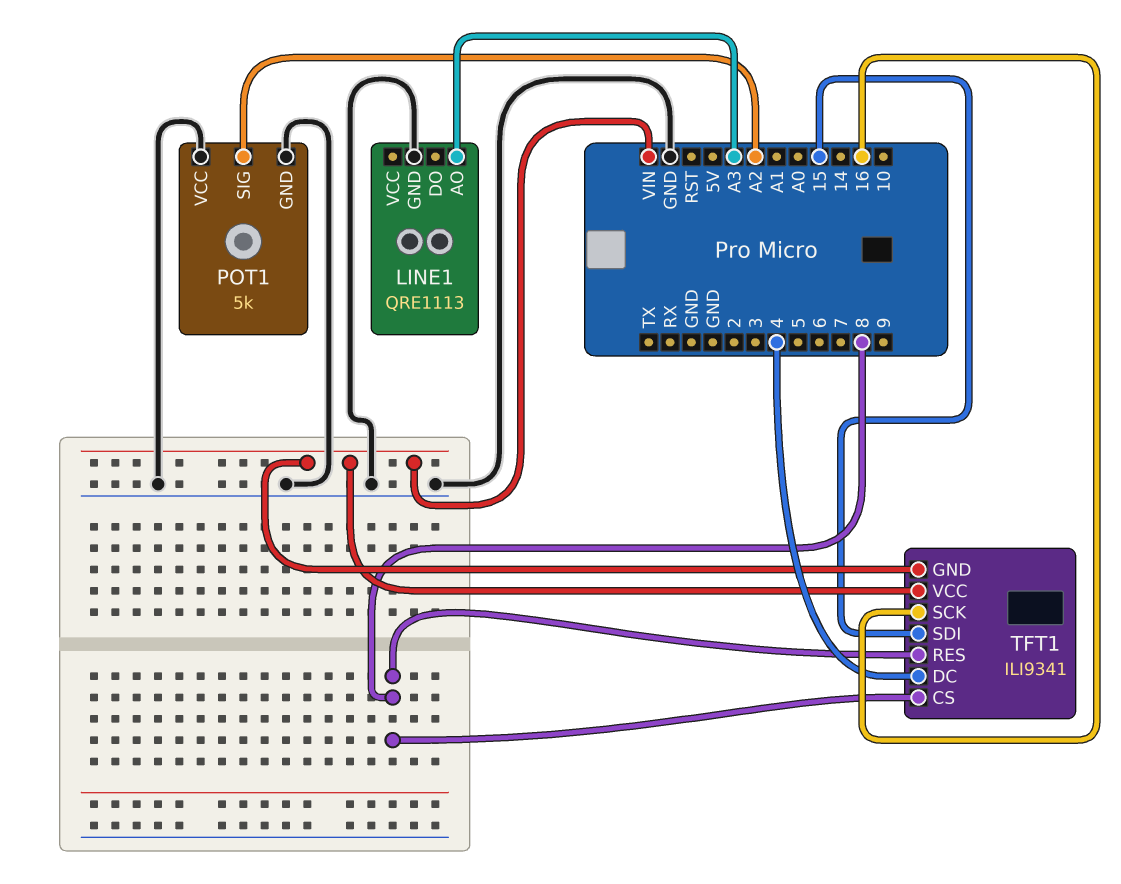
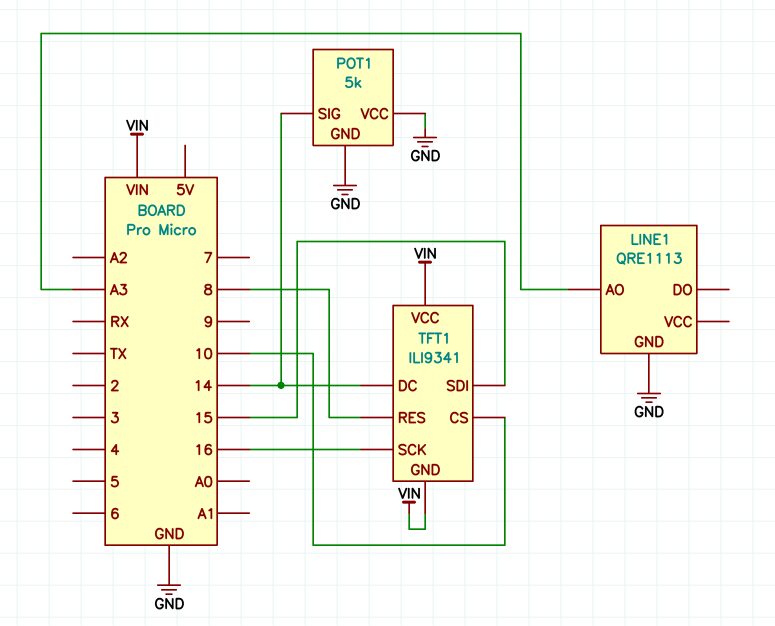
POT1 pin SIG: A2 -> 14
TFT1 pin CS: 8 -> 10
TFT1 pin DC: 4 -> 14

